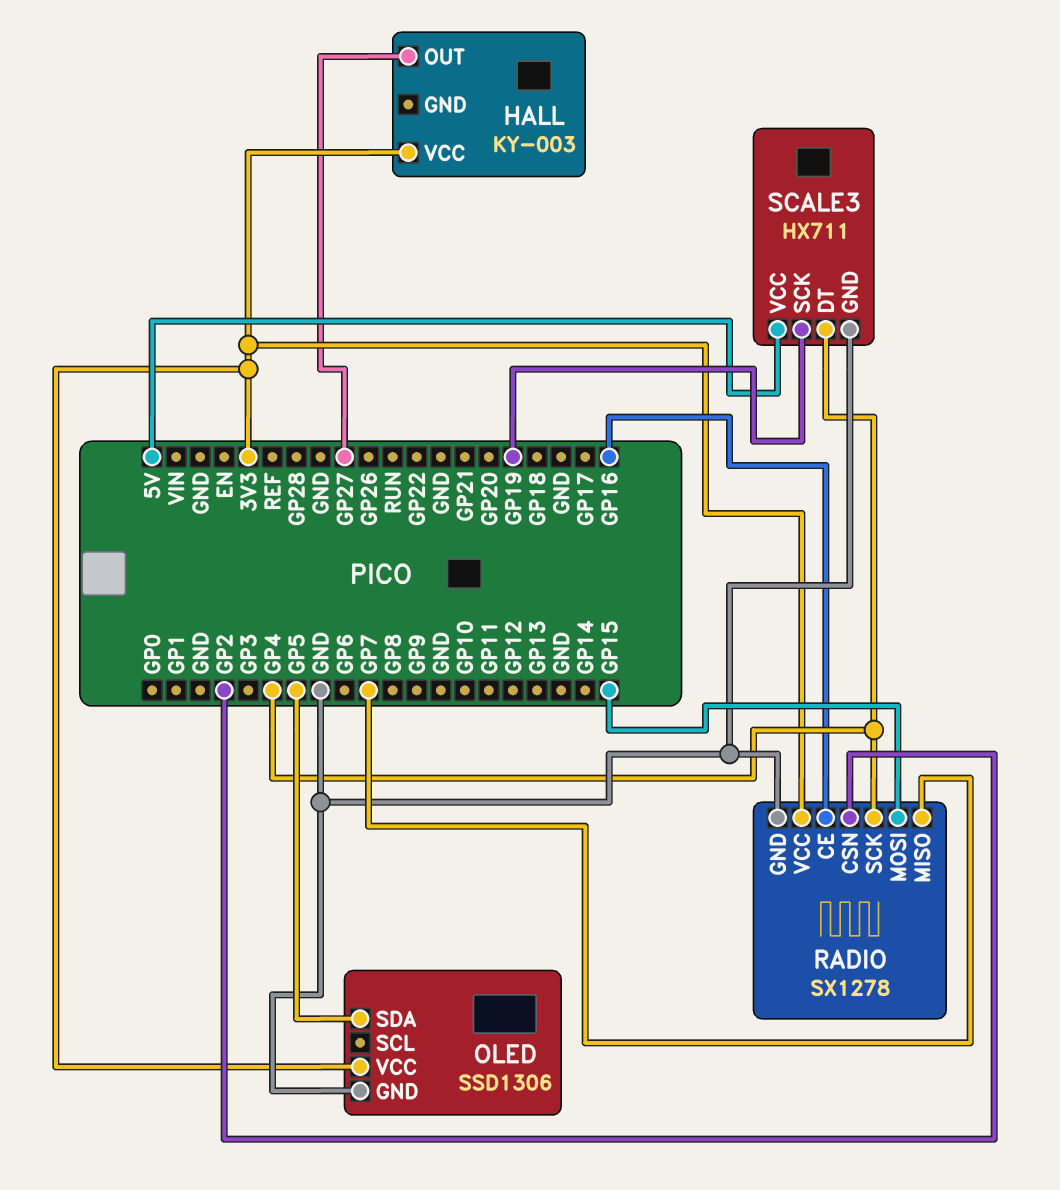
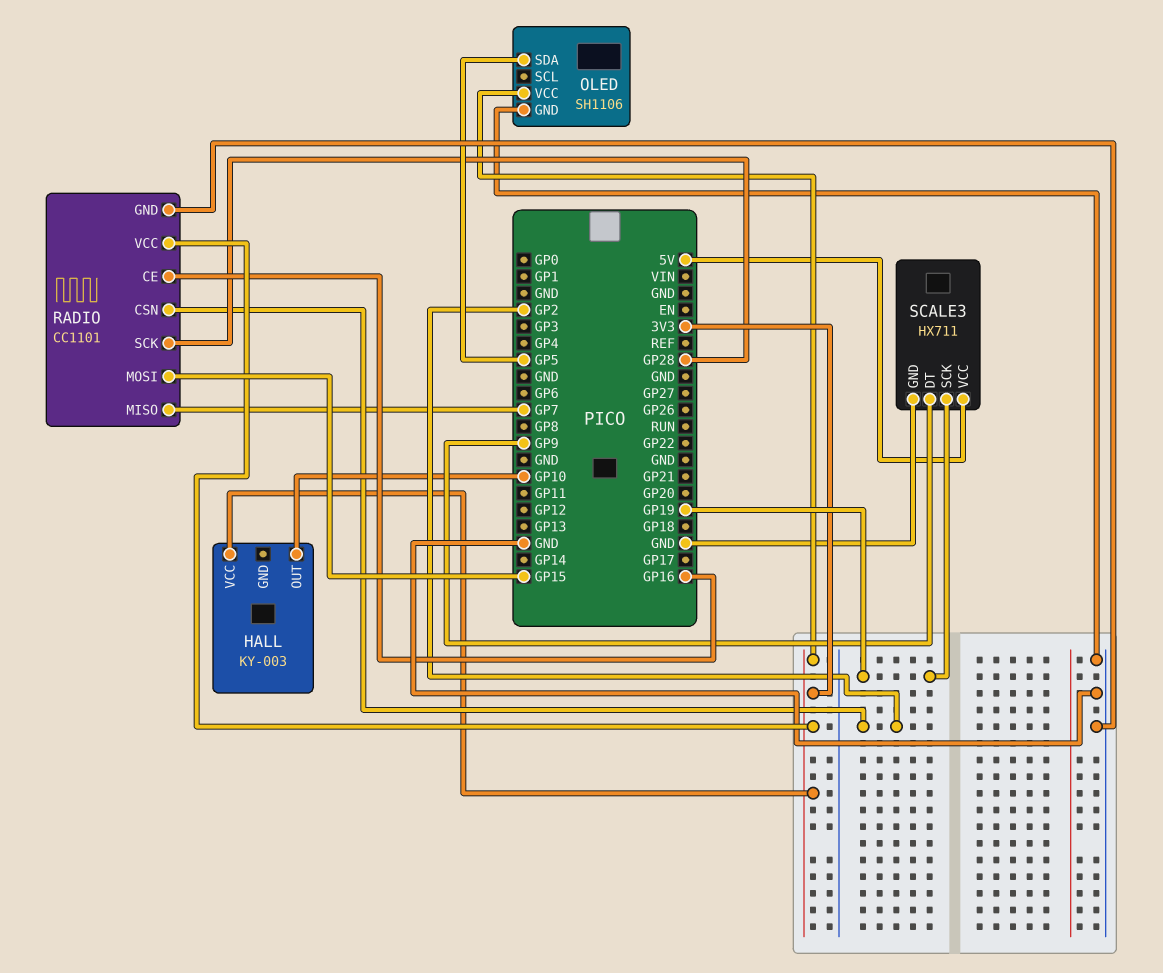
HALL pin OUT: GP27 -> GP10
OLED: SSD1306 -> SH1106
RADIO: SX1278 -> CC1101
RADIO pin SCK: GP4 -> GP28
SCALE3 pin DT: GP4 -> GP9

